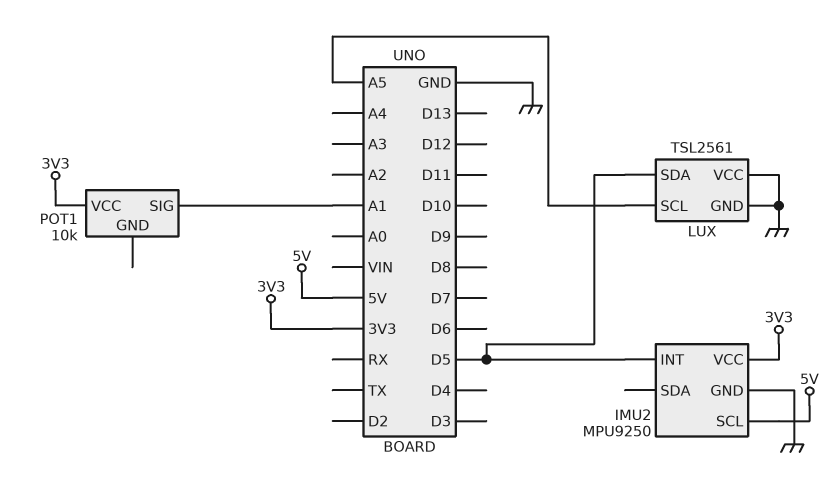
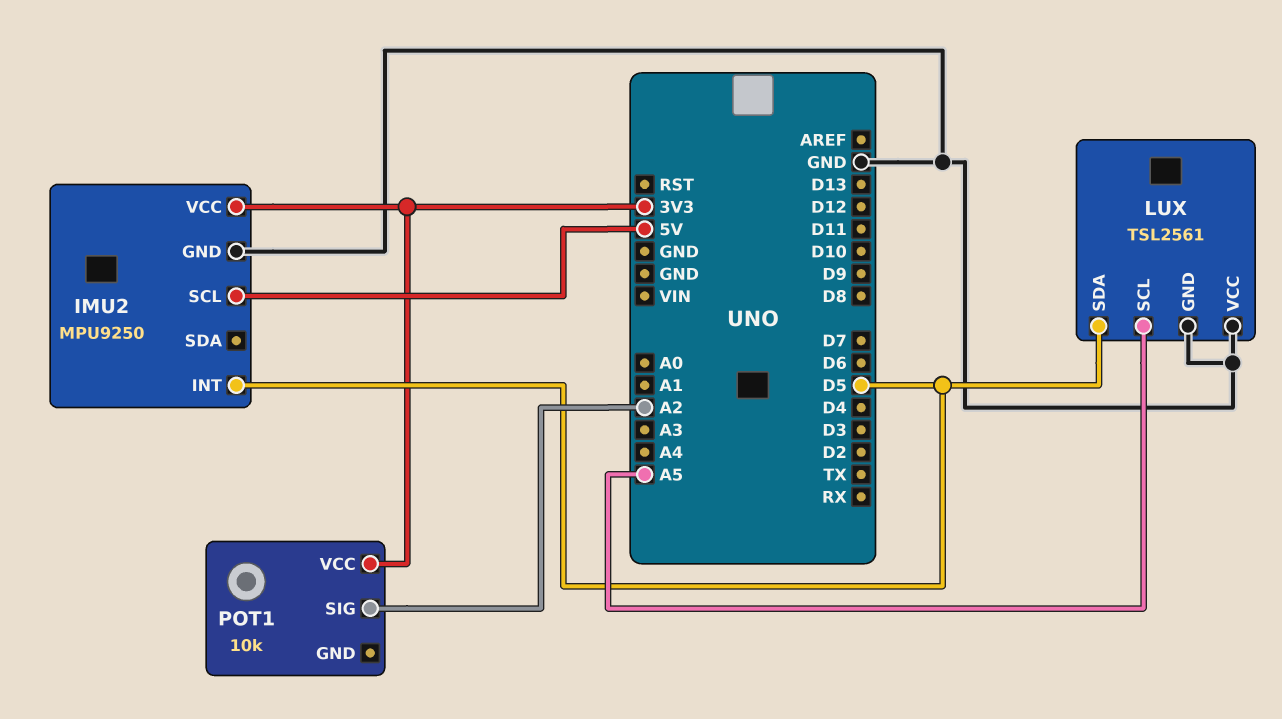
POT1 pin SIG: A1 -> A2

